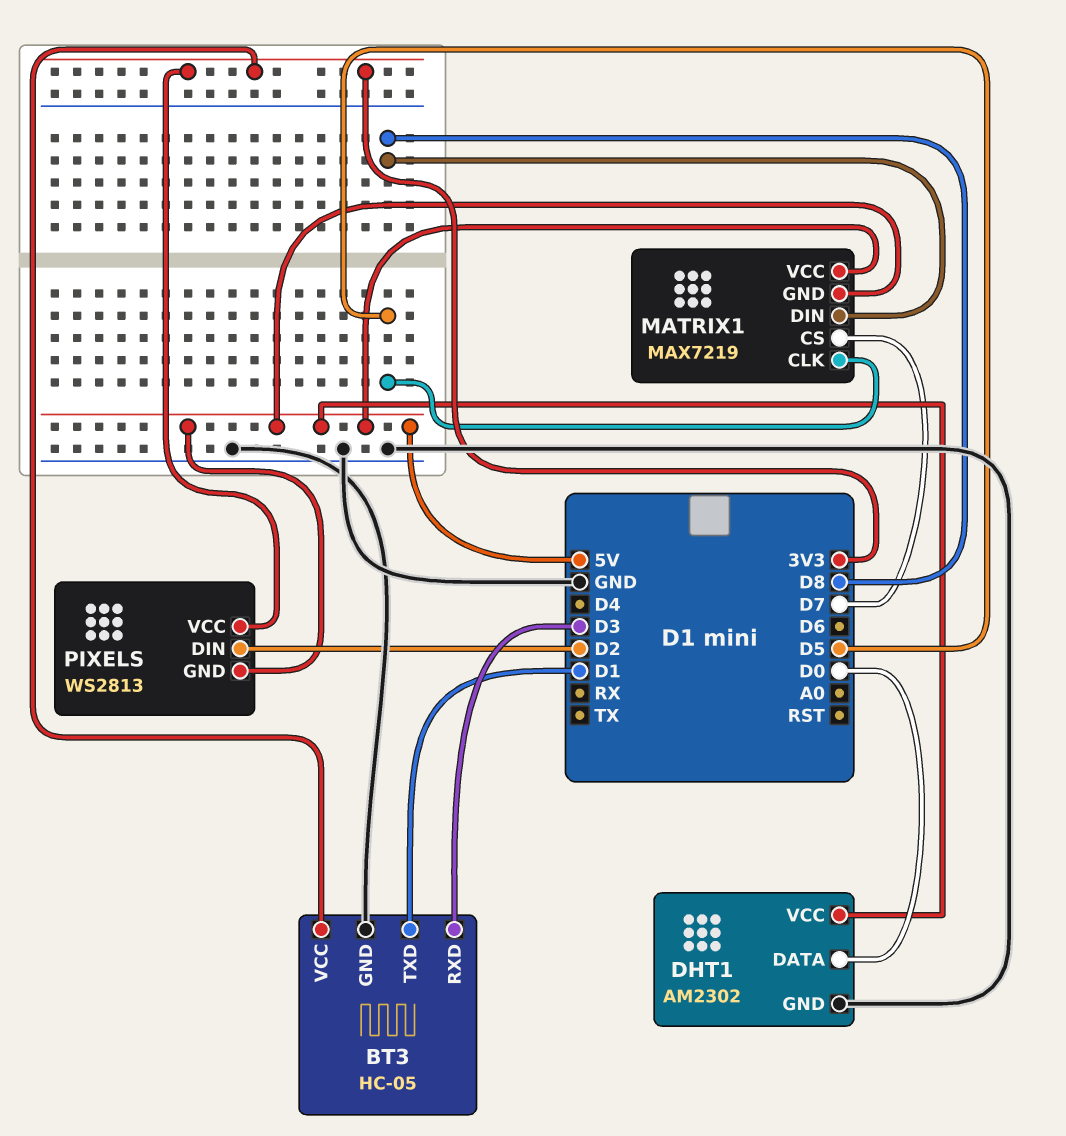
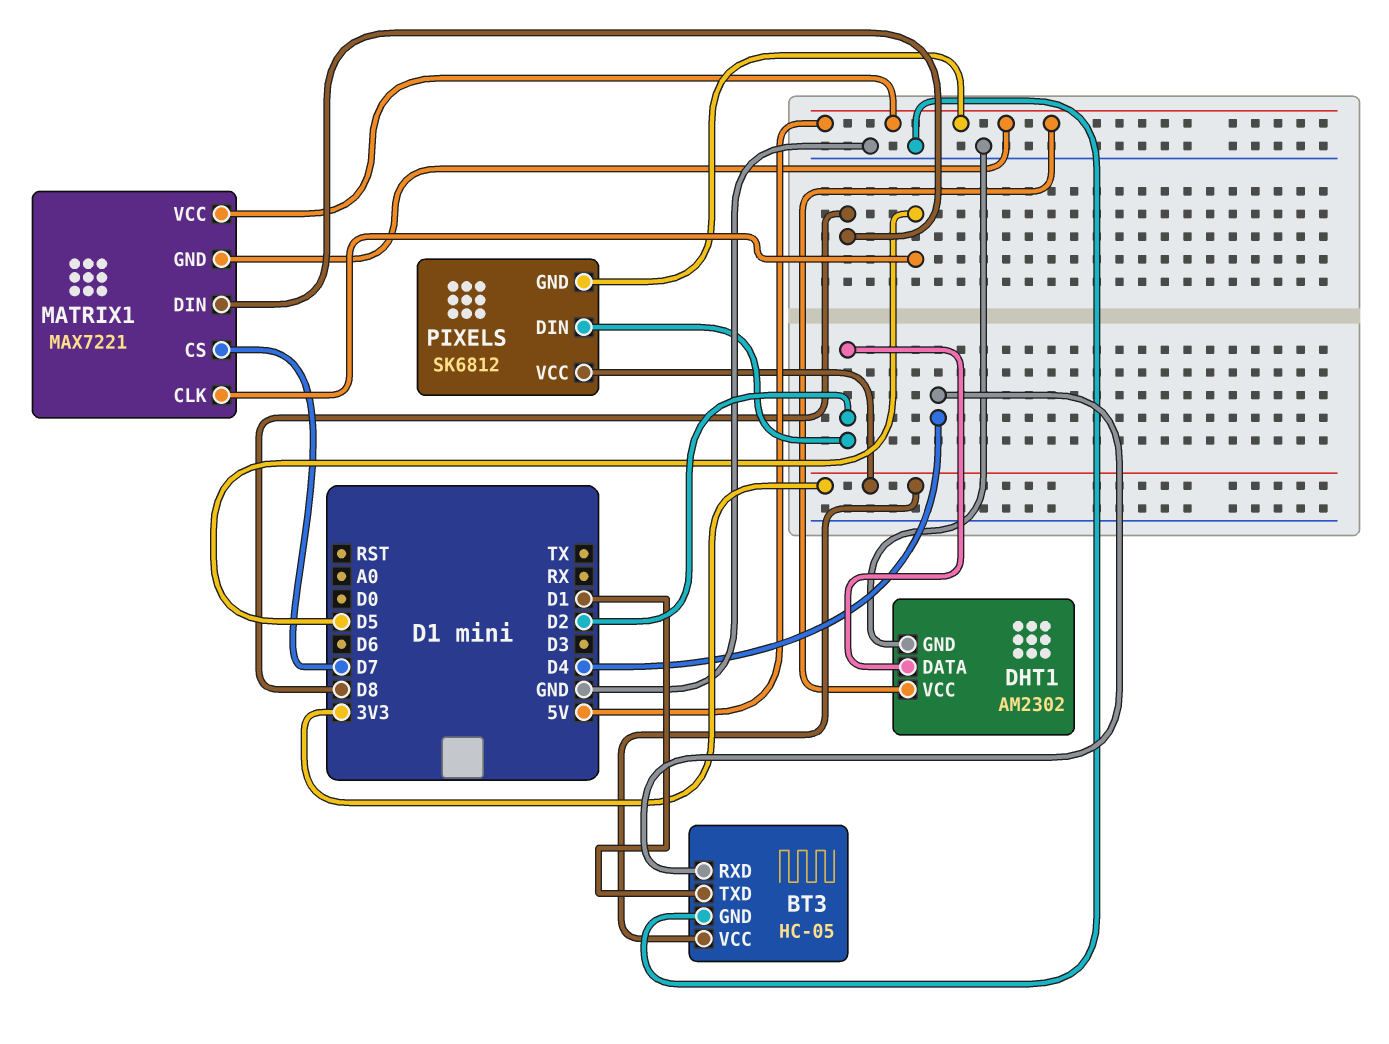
BT3 pin RXD: D3 -> D4
DHT1 pin DATA: D0 -> D2
MATRIX1: MAX7219 -> MAX7221
PIXELS: WS2813 -> SK6812

